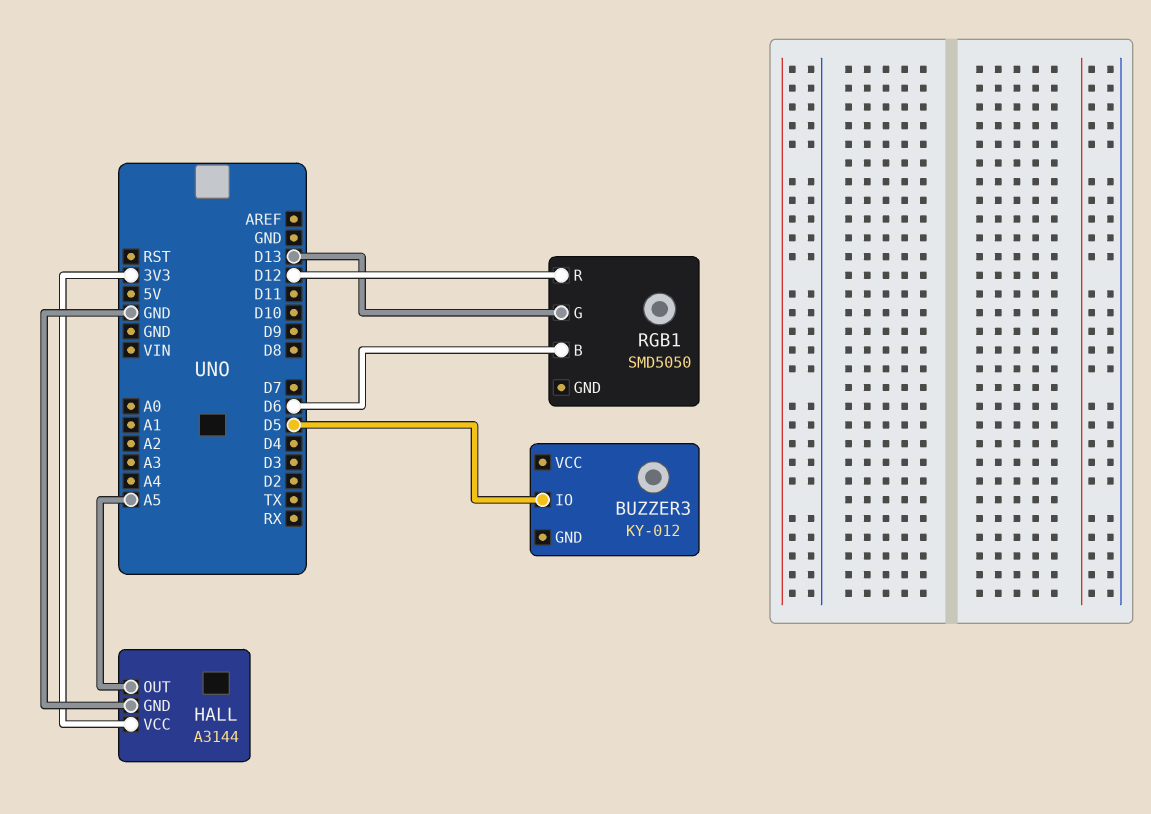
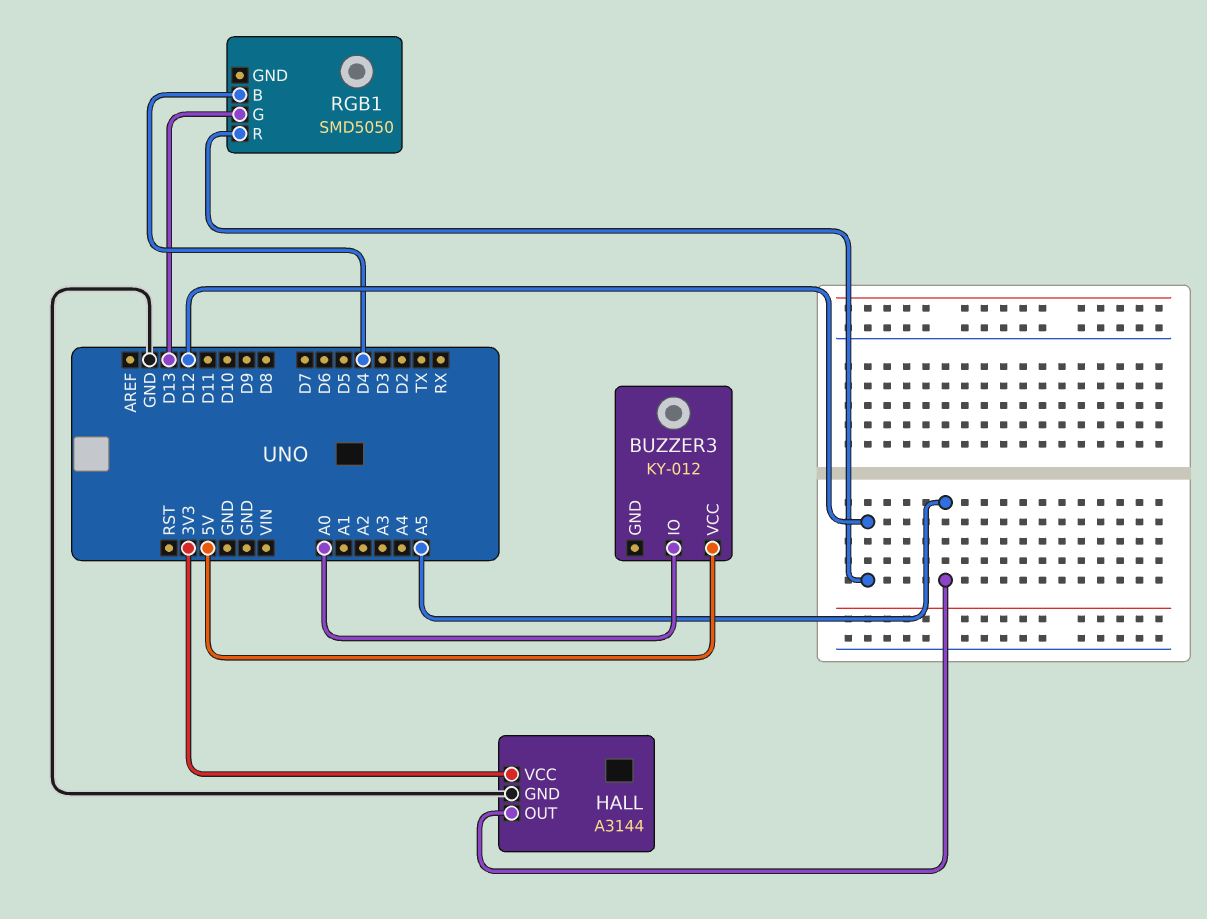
BUZZER3 pin IO: D5 -> A0
BUZZER3 pin VCC: none -> 5V
RGB1 pin B: D6 -> D4

